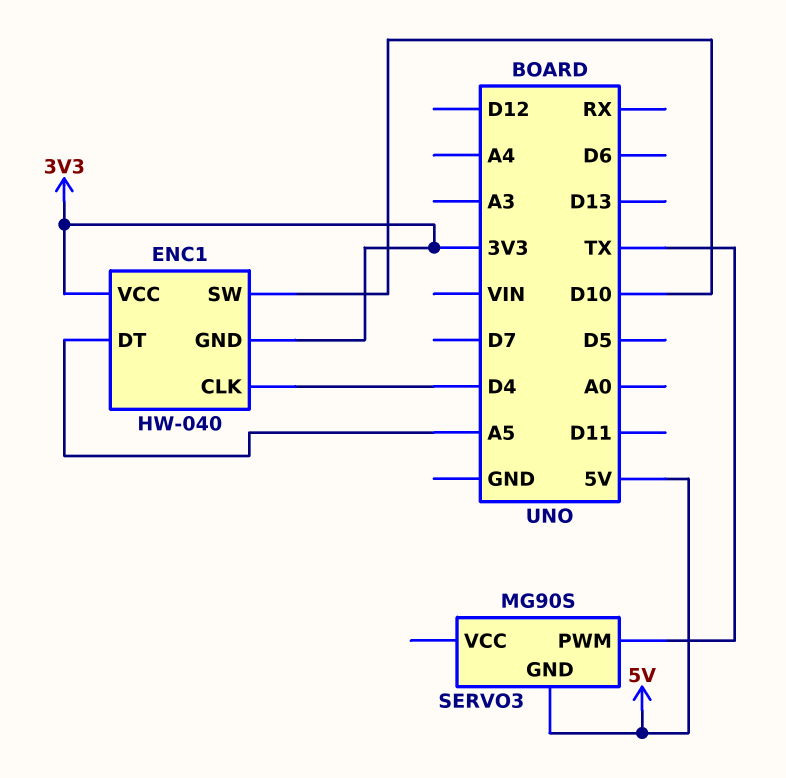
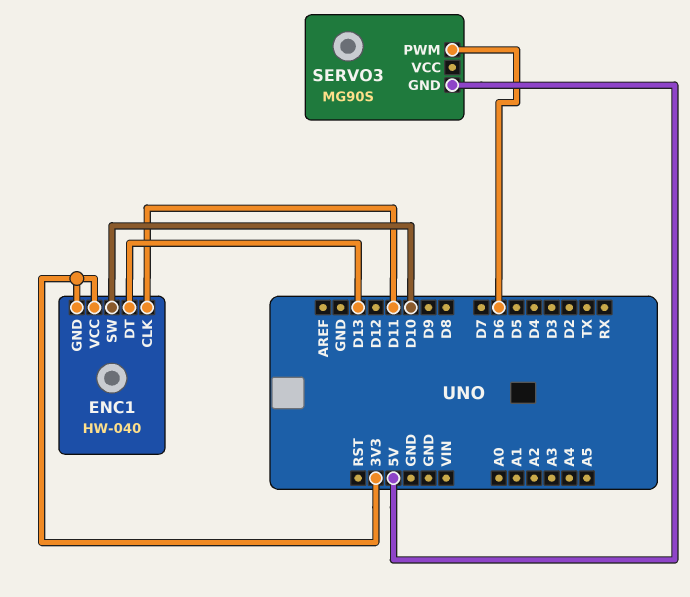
ENC1 pin CLK: D4 -> D11
ENC1 pin DT: A5 -> D13
SERVO3 pin PWM: TX -> D6

